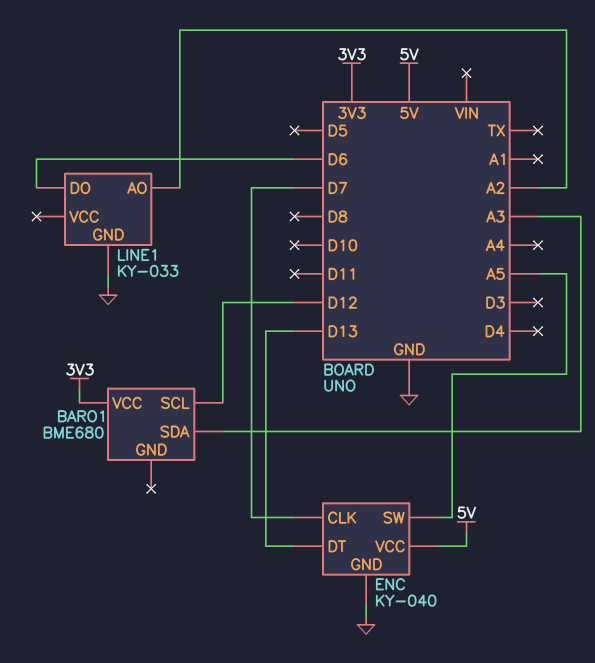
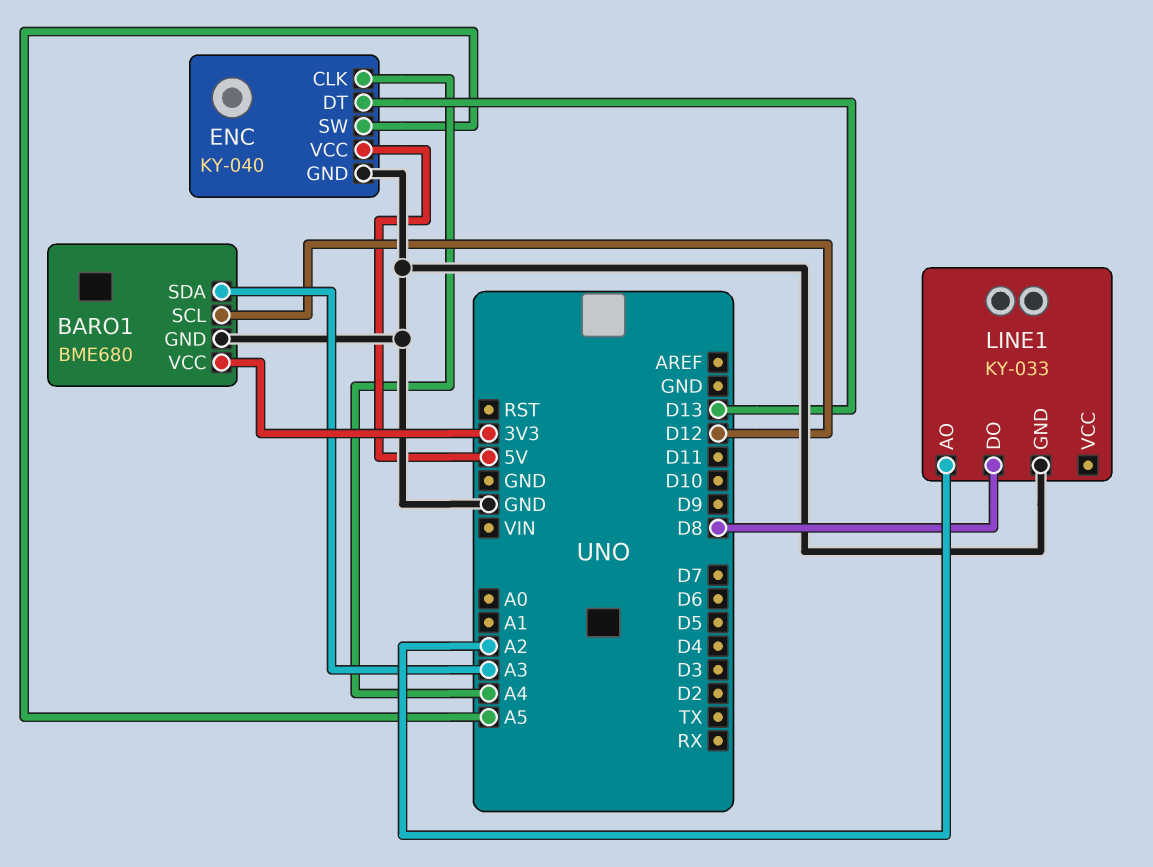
BARO1 pin GND: none -> GND
ENC pin CLK: D7 -> A4
LINE1 pin DO: D6 -> D8

